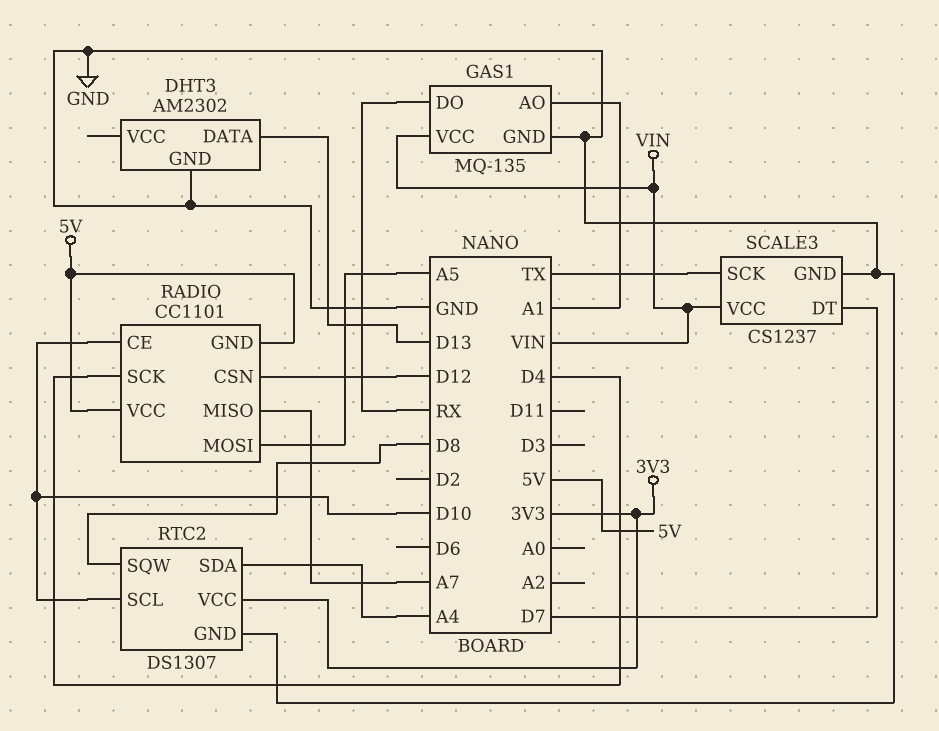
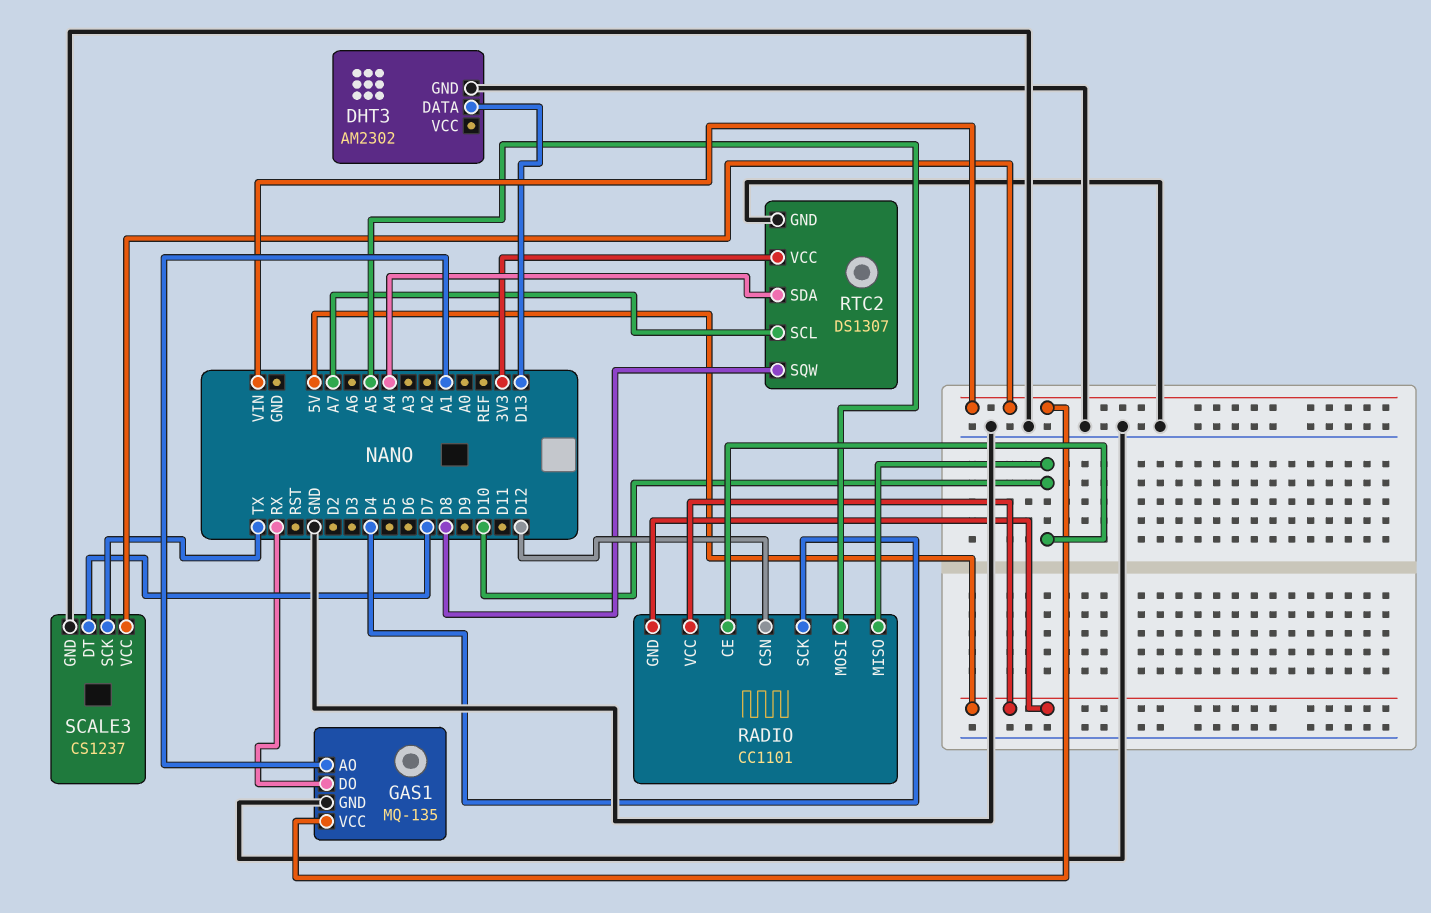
RADIO pin MISO: A7 -> D10
RTC2 pin SCL: D10 -> A7

